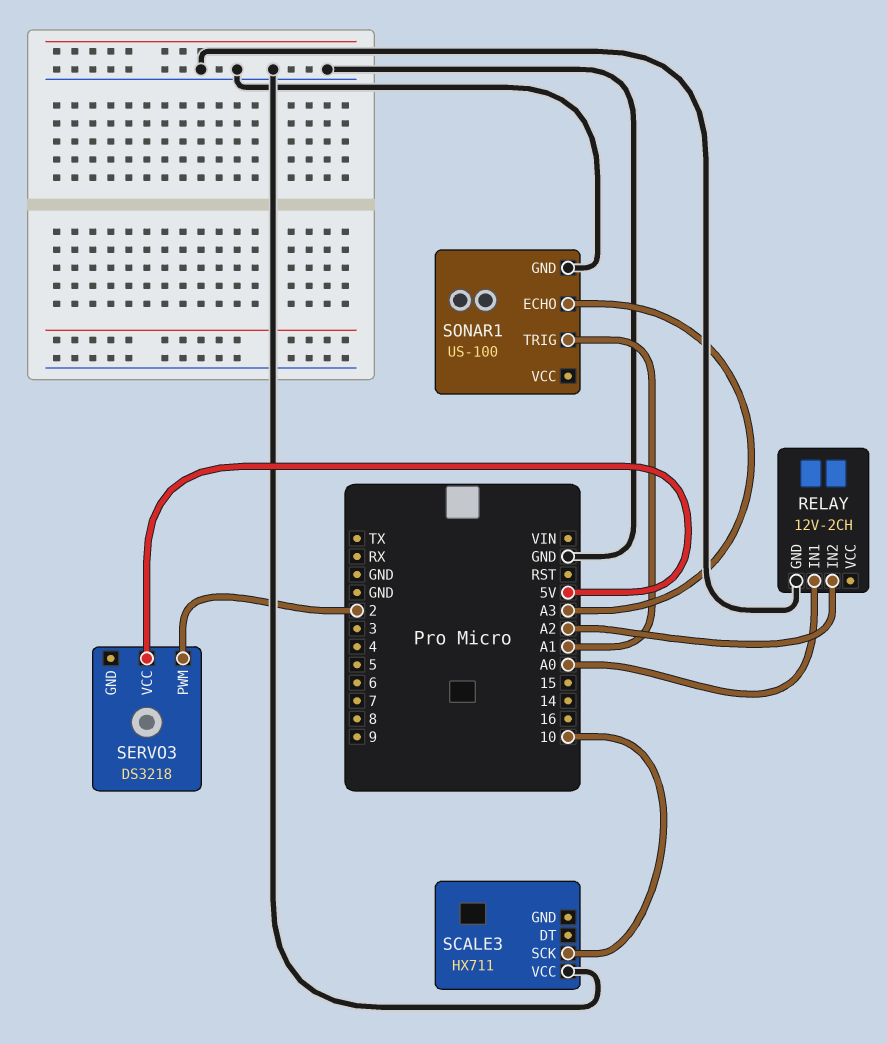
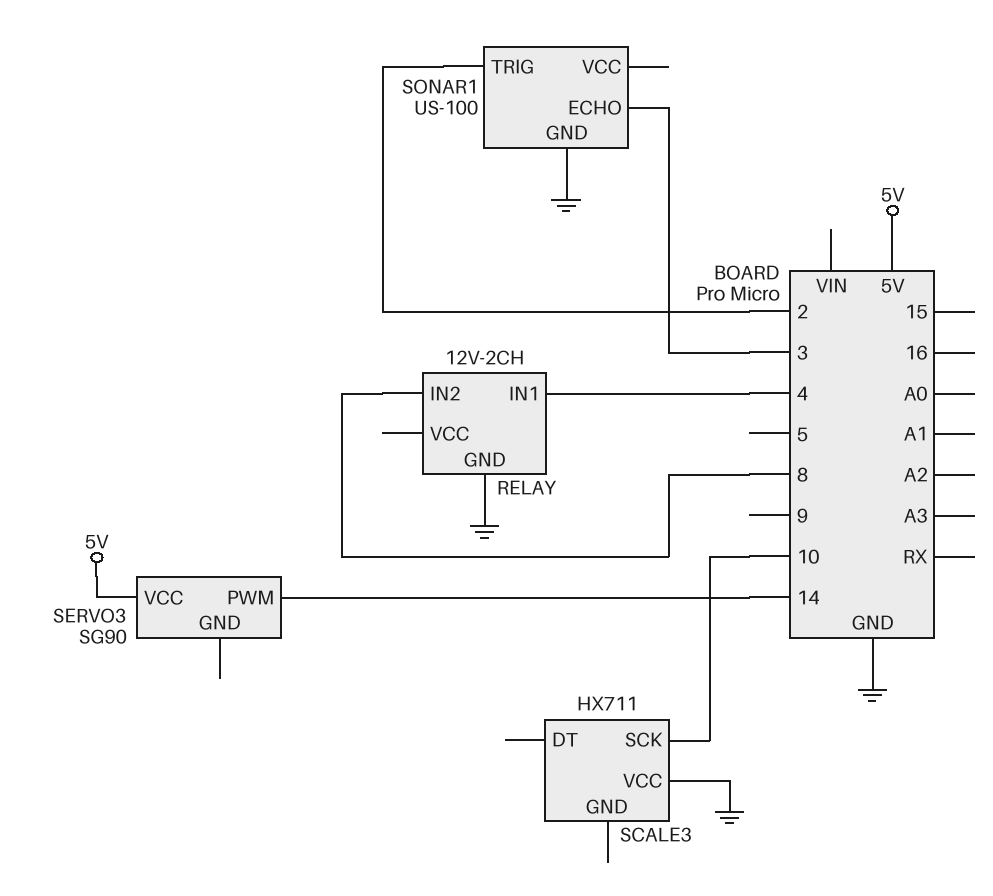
RELAY pin IN1: A0 -> 4
RELAY pin IN2: A2 -> 8
SERVO3: DS3218 -> SG90
SERVO3 pin PWM: 2 -> 14
SONAR1 pin ECHO: A3 -> 3
SONAR1 pin TRIG: A1 -> 2

